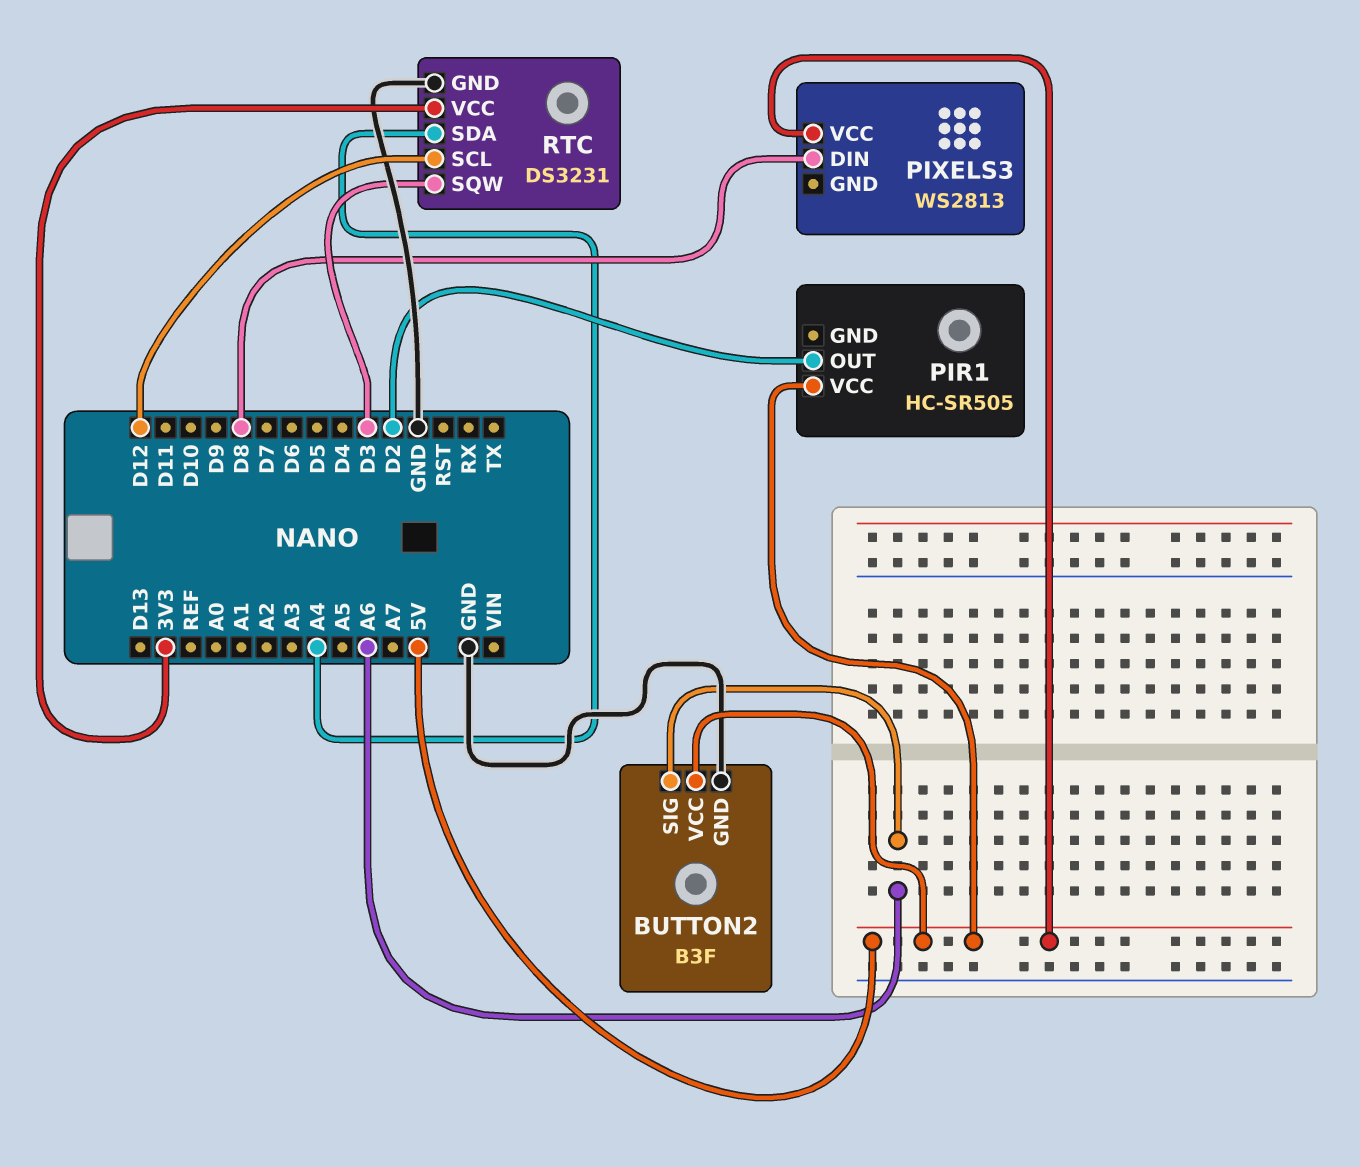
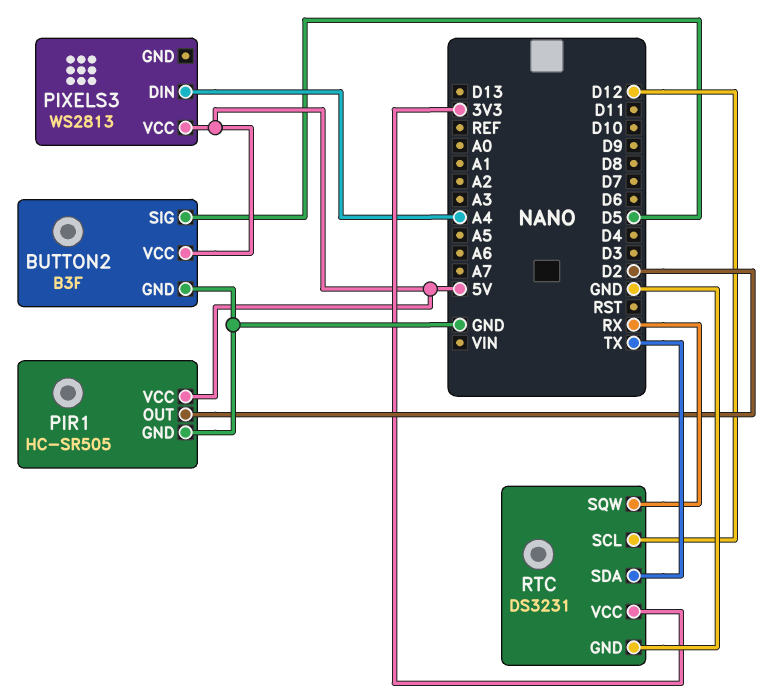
BUTTON2 pin SIG: A6 -> D5
PIR1 pin GND: none -> GND
PIXELS3 pin DIN: D8 -> A4
RTC pin SDA: A4 -> TX
RTC pin SQW: D3 -> RX

